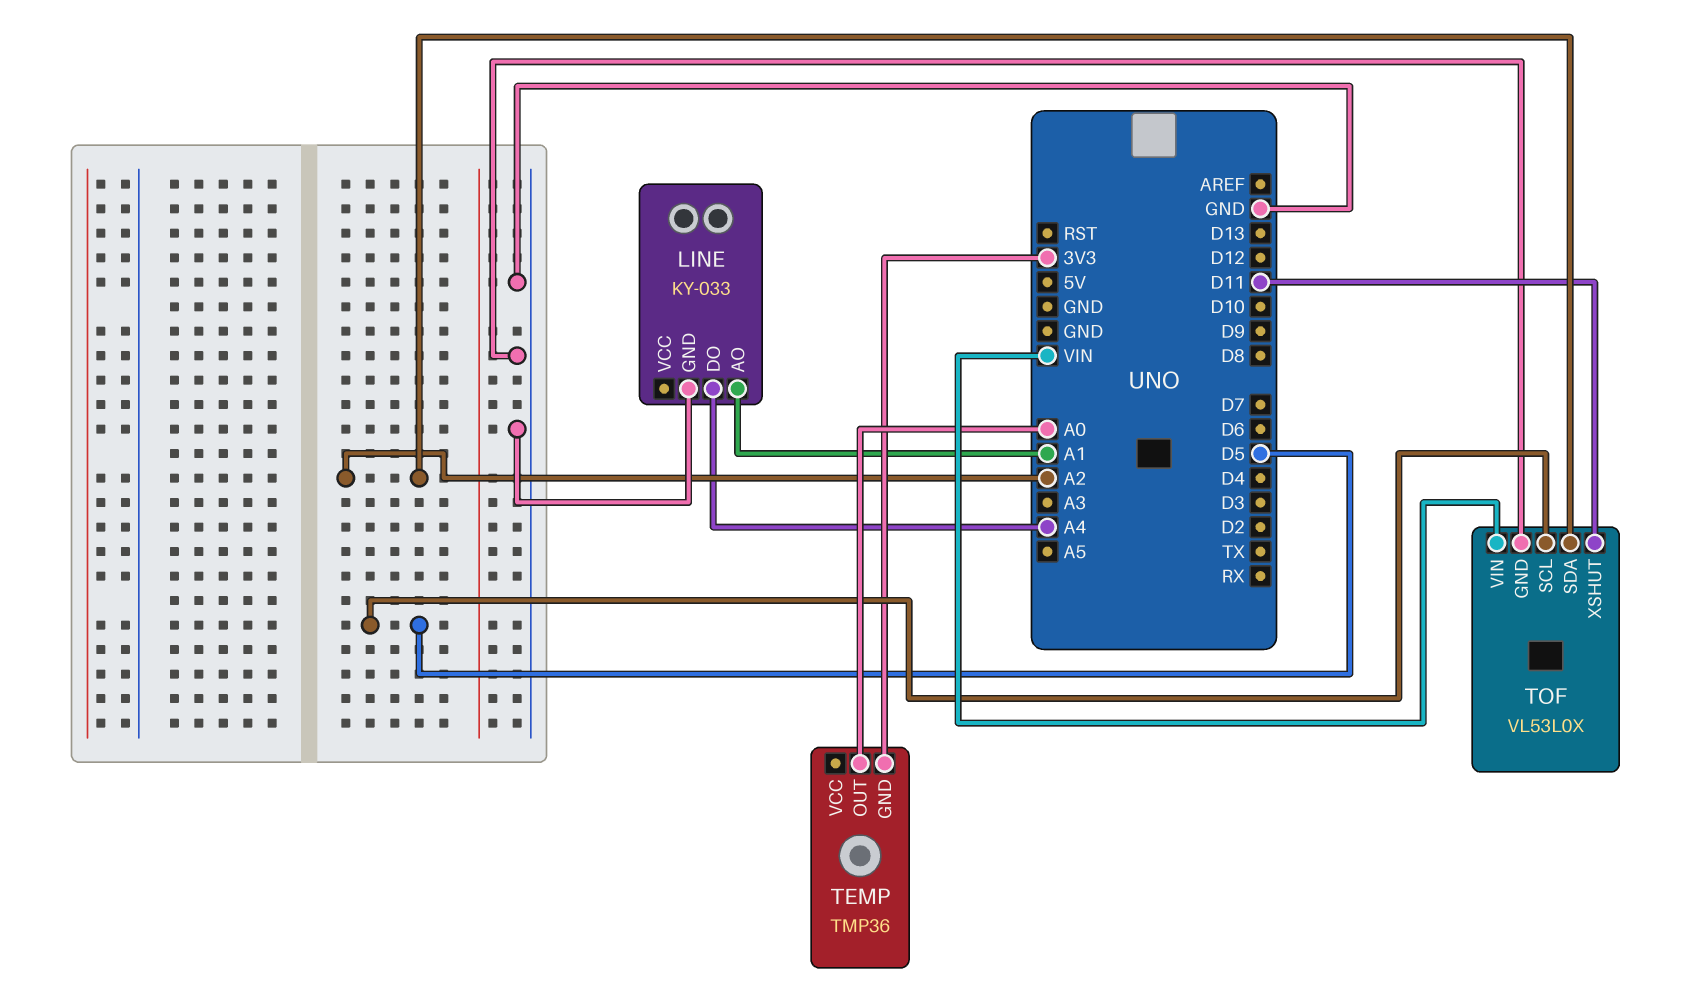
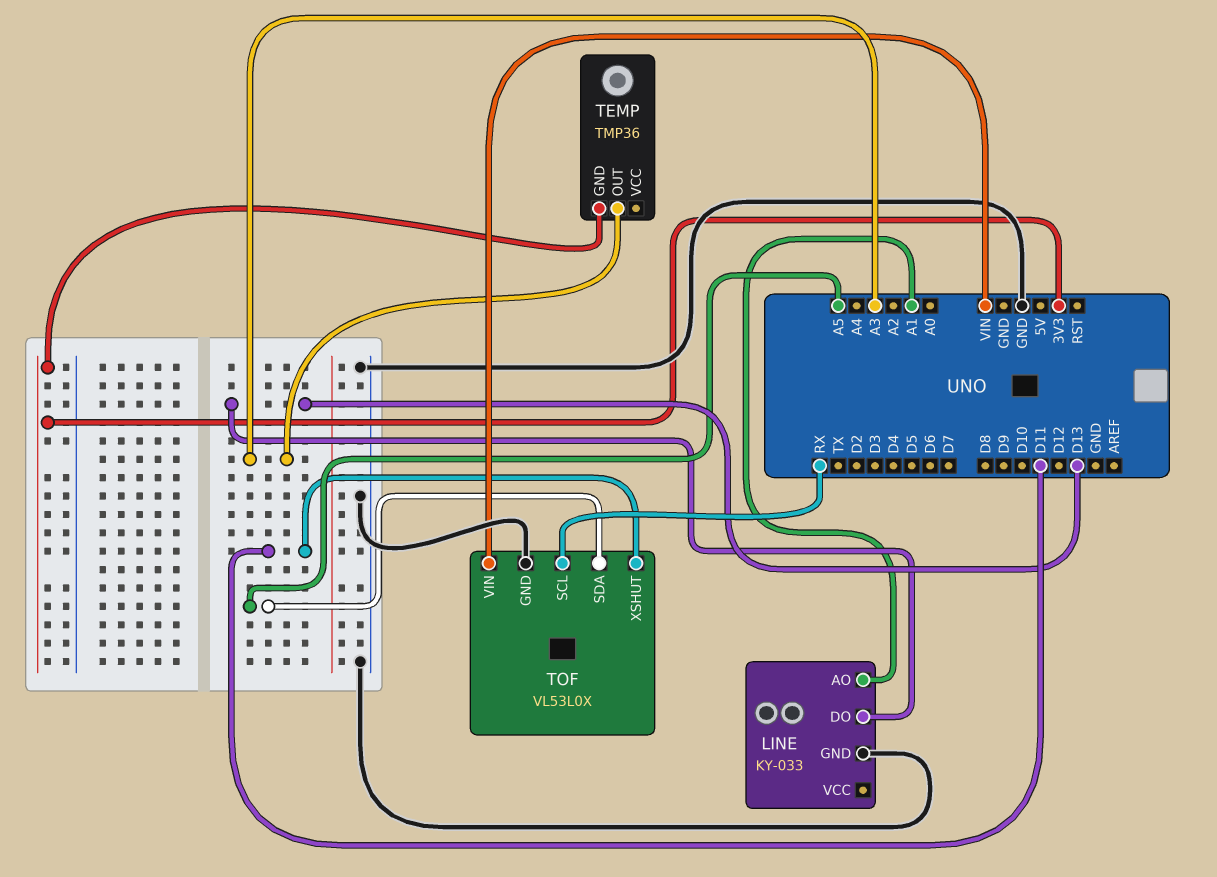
LINE pin DO: A4 -> D13
TEMP pin OUT: A0 -> A3
TOF pin SCL: D5 -> RX
TOF pin SDA: A2 -> A5

